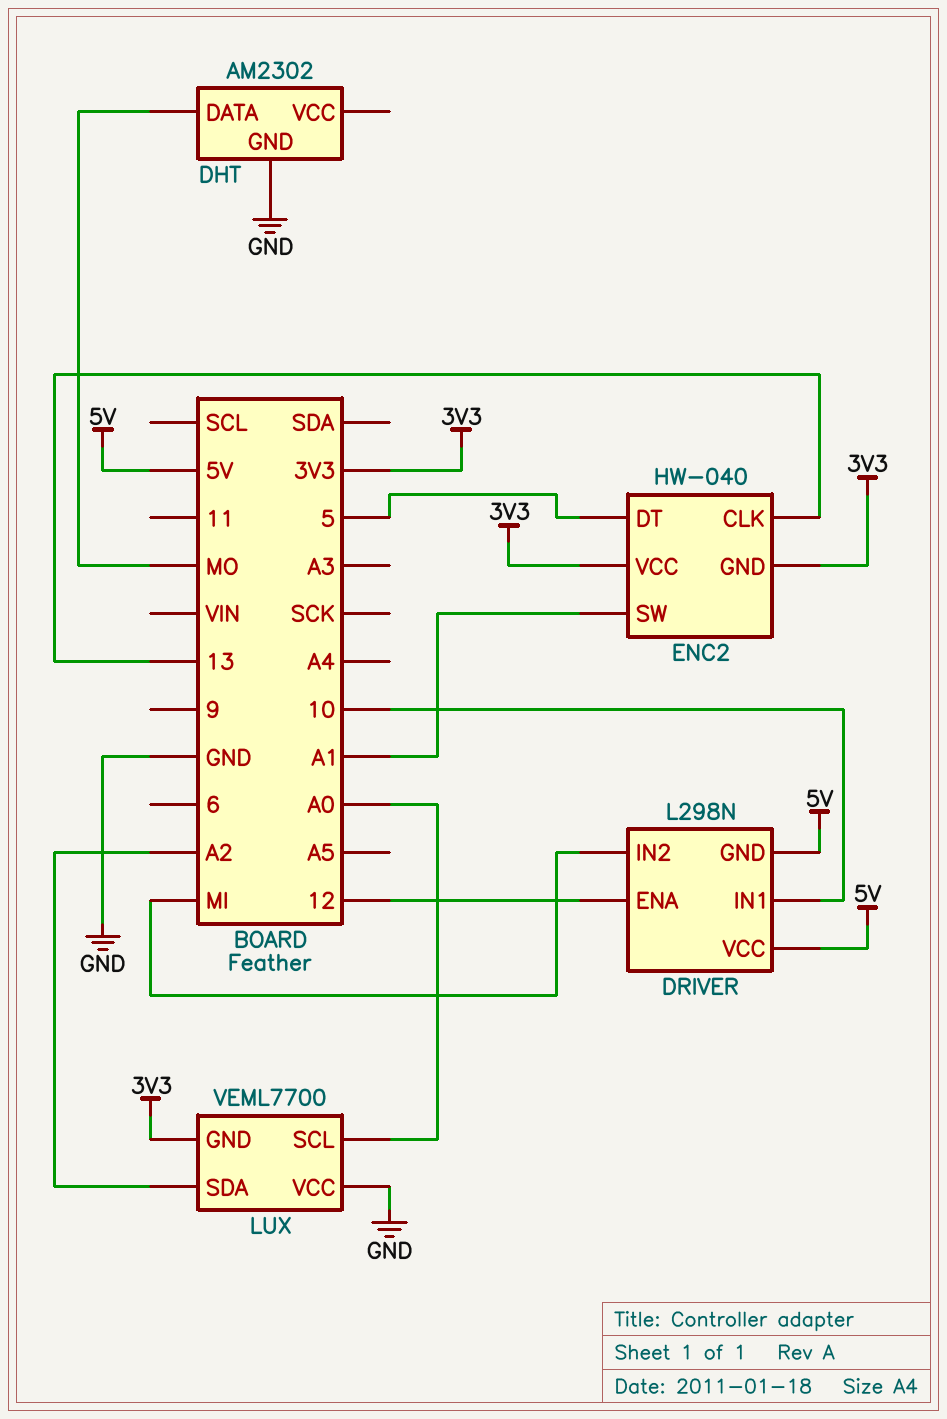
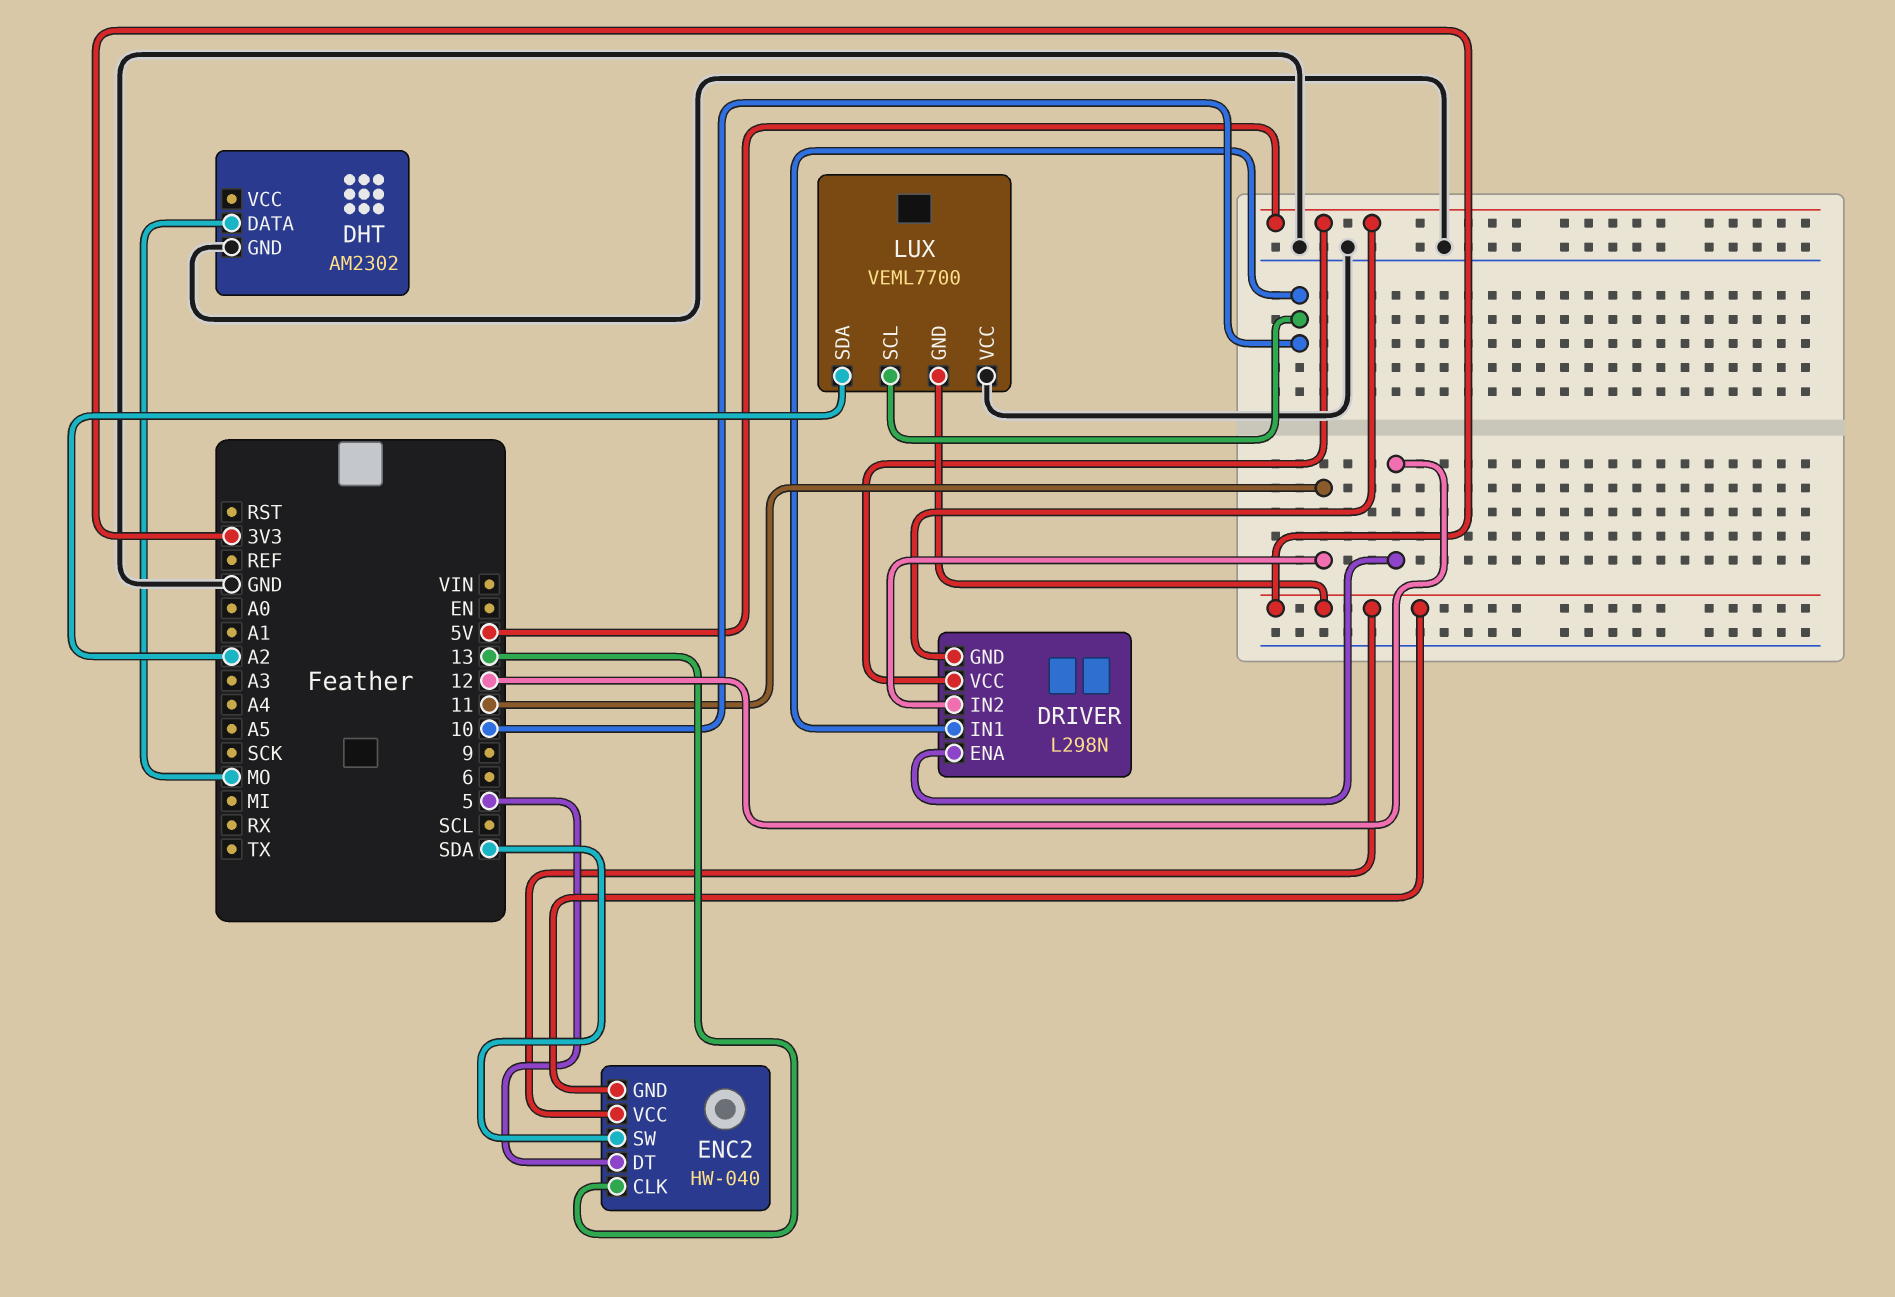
DRIVER pin IN2: MI -> 11
ENC2 pin SW: A1 -> SDA
LUX pin SCL: A0 -> 10

